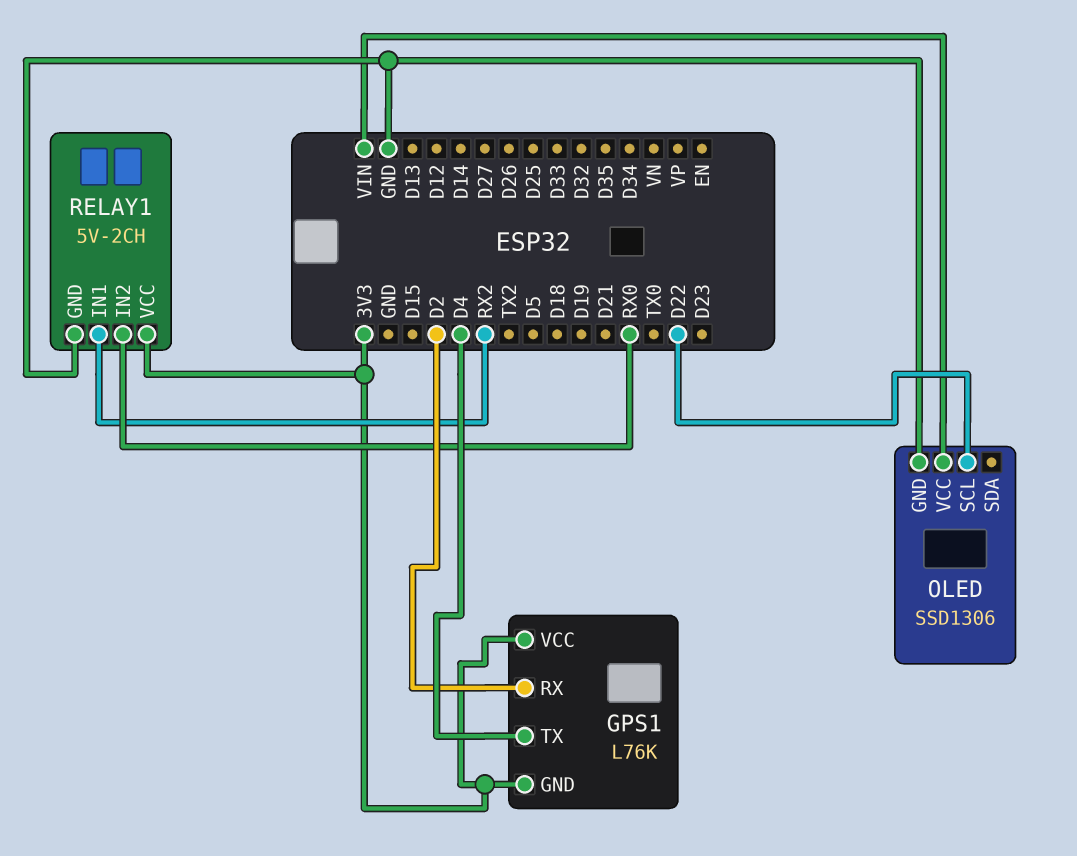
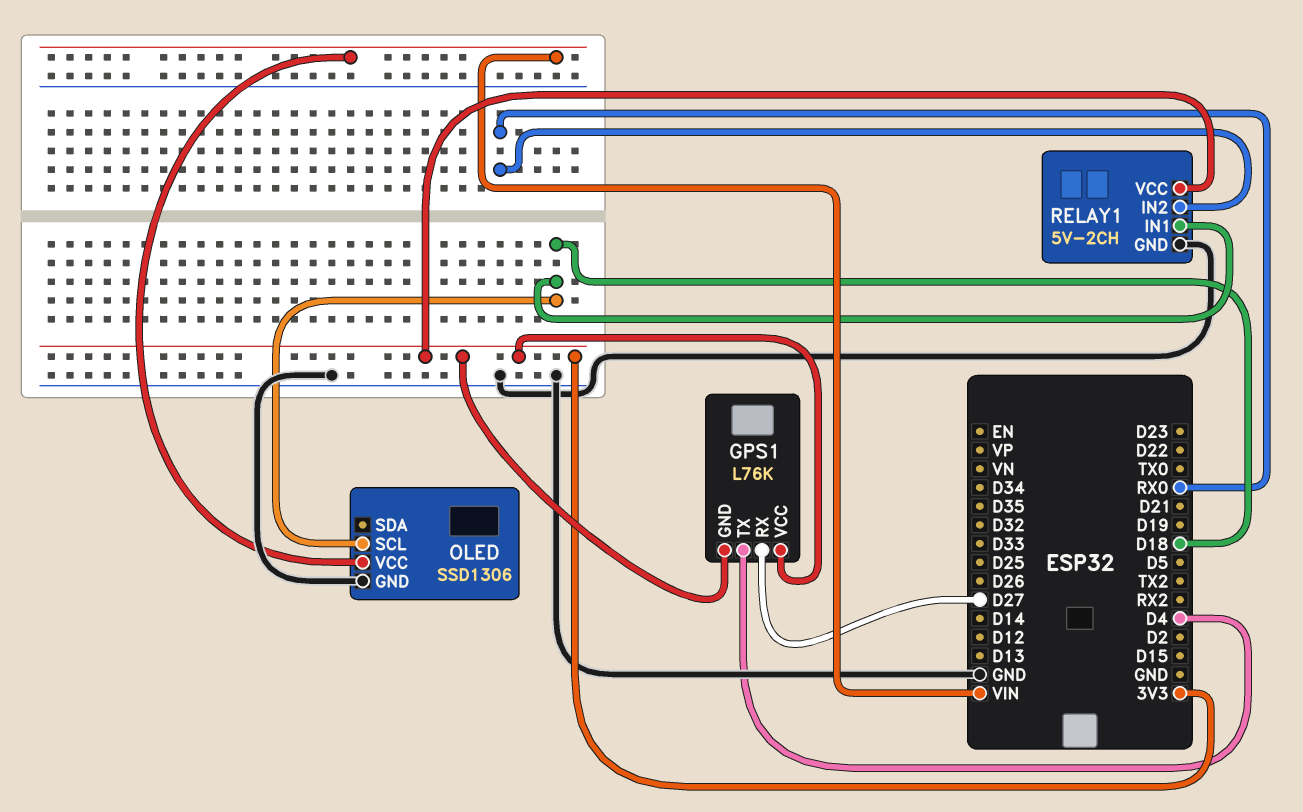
GPS1 pin RX: D2 -> D27
OLED pin SCL: D22 -> D18
RELAY1 pin IN1: RX2 -> D18

